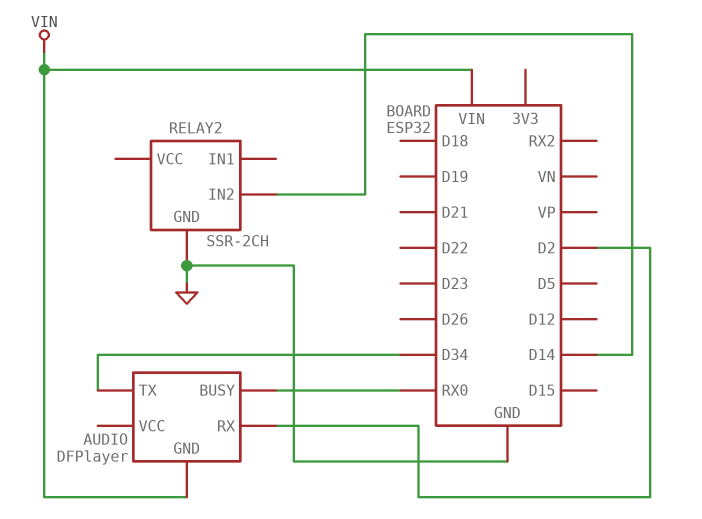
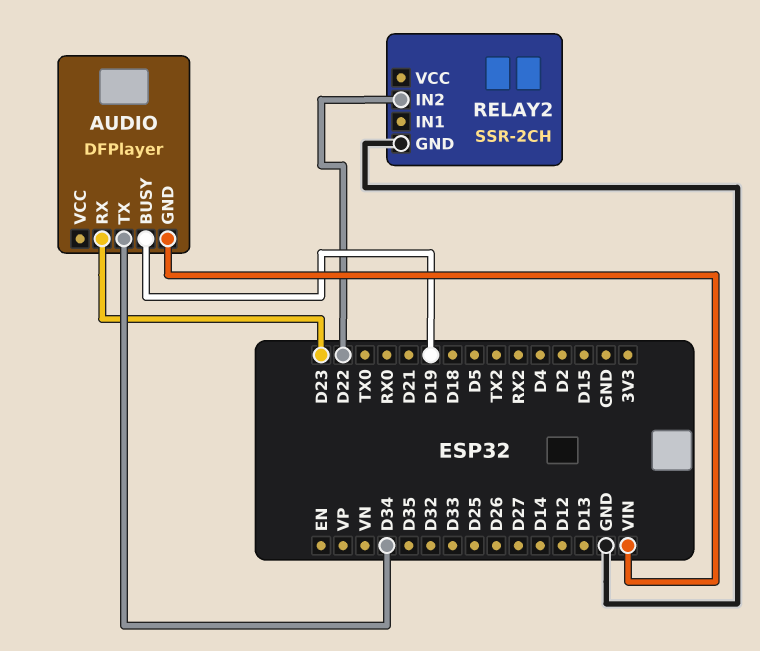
AUDIO pin BUSY: RX0 -> D19
AUDIO pin RX: D2 -> D23
RELAY2 pin IN2: D14 -> D22

